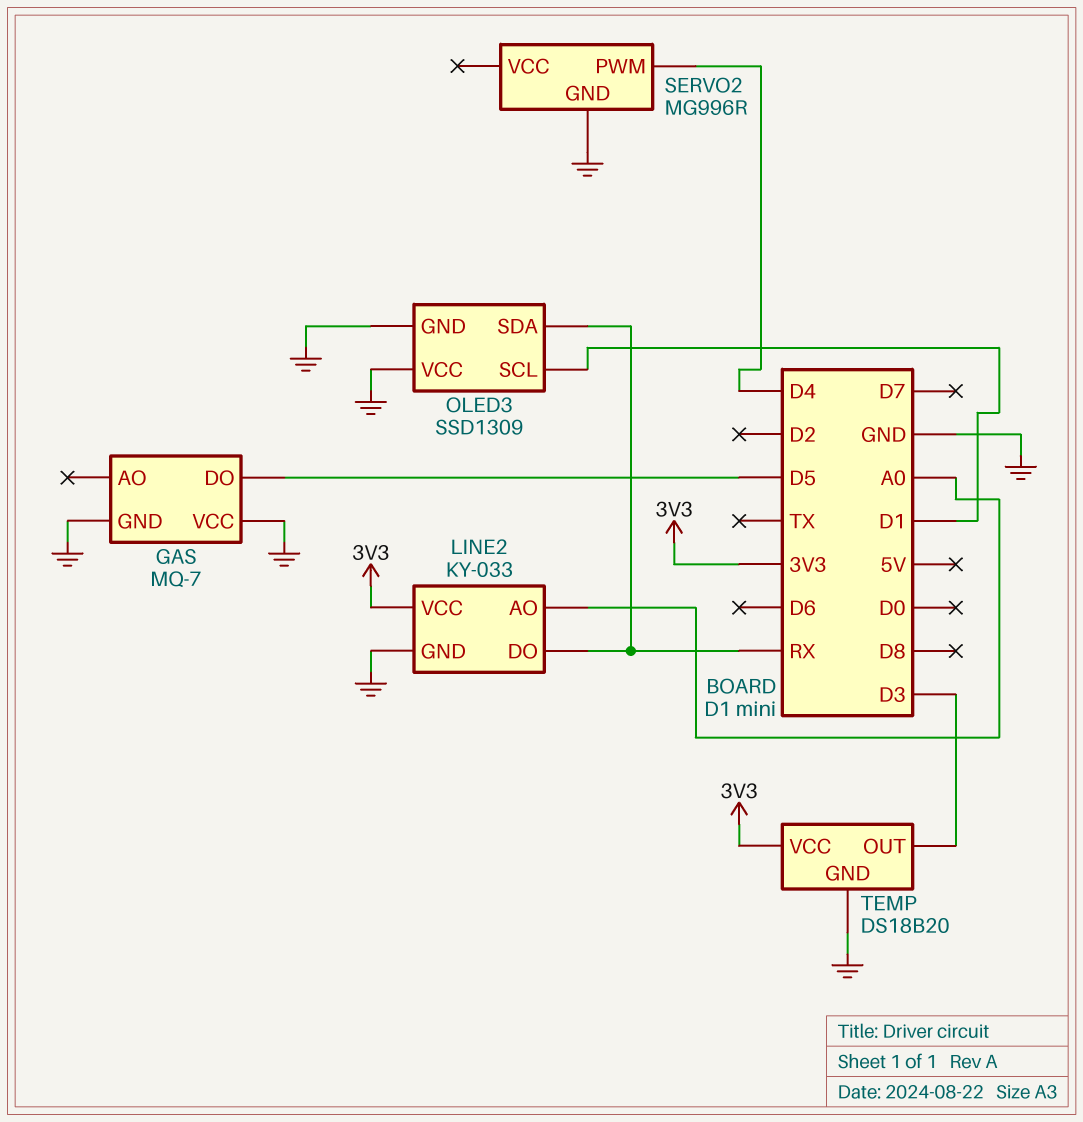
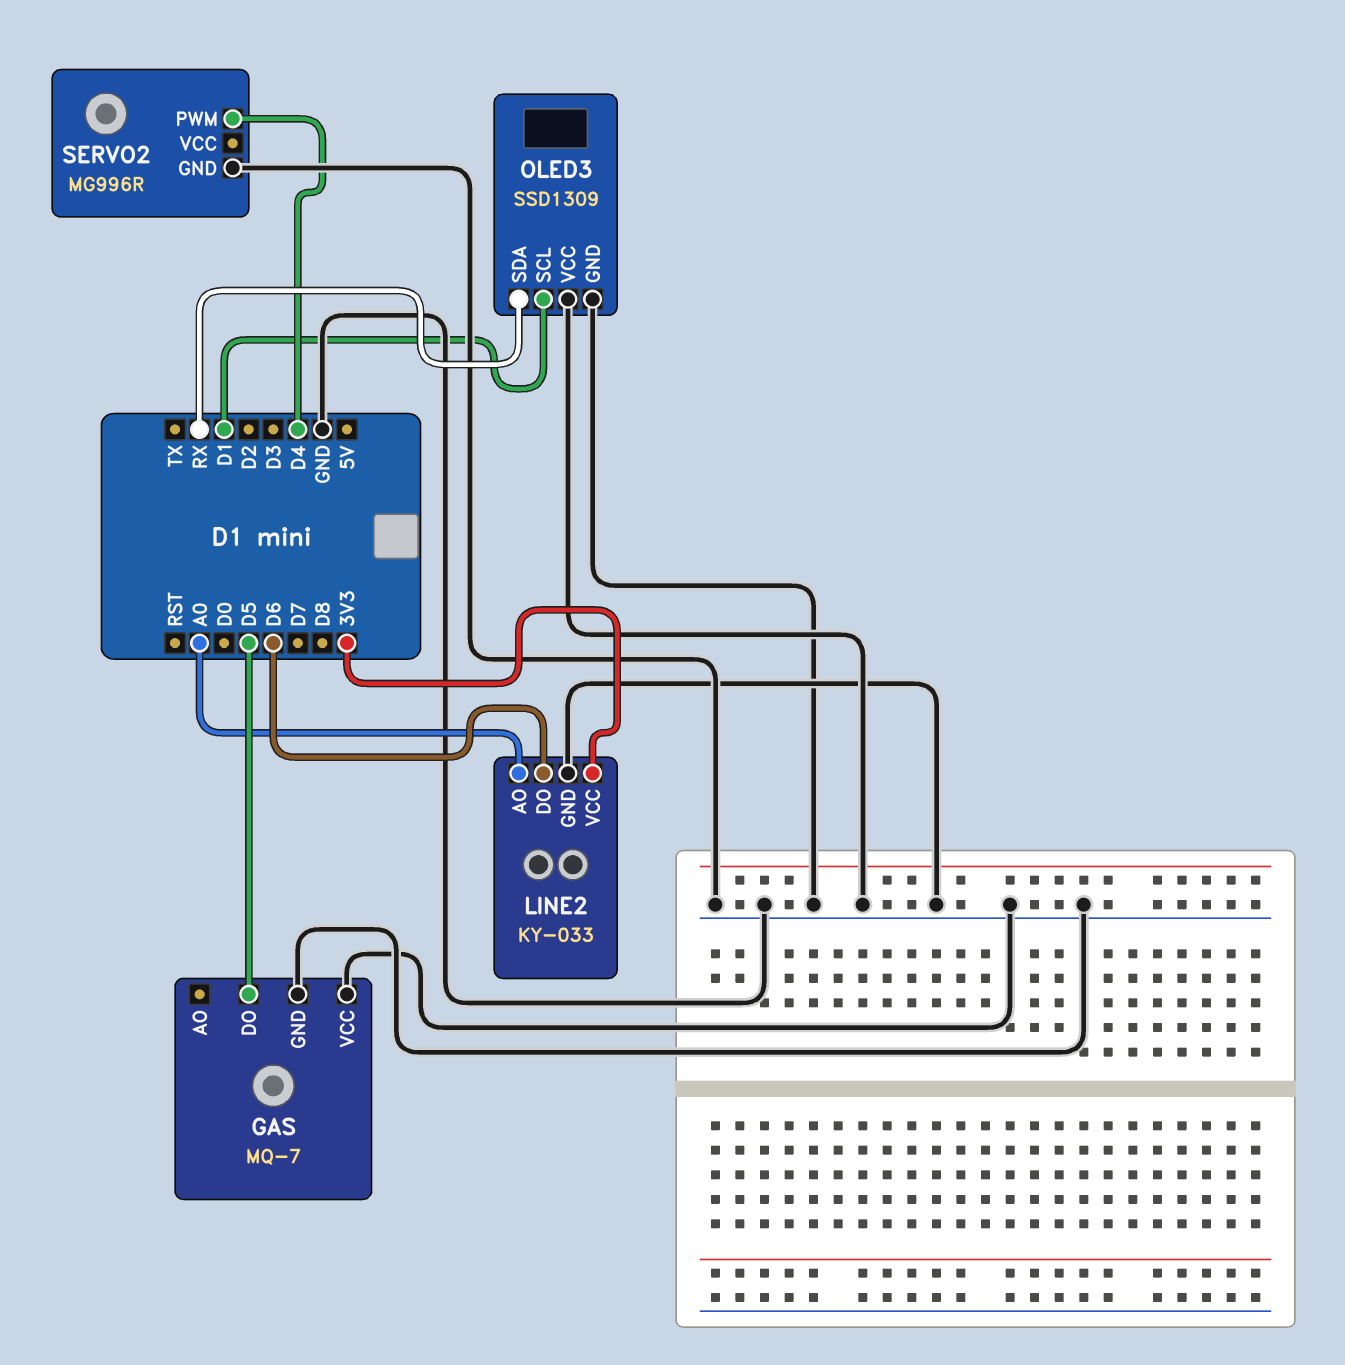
LINE2 pin DO: RX -> D6
TEMP: DS18B20 -> none
TEMP pin GND: GND -> none
TEMP pin OUT: D3 -> none
TEMP pin VCC: 3V3 -> none

